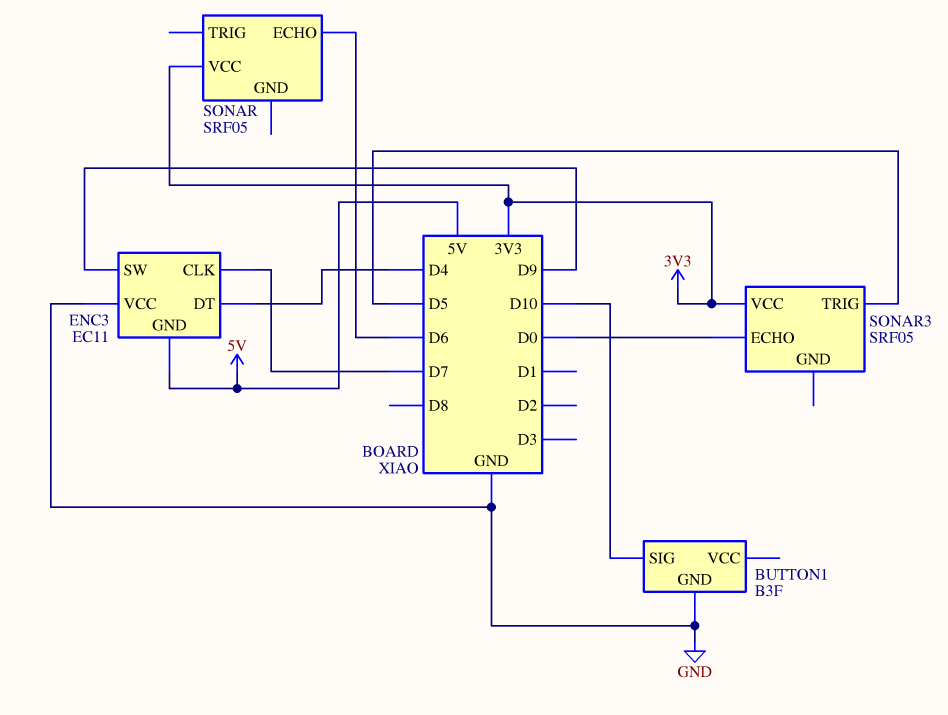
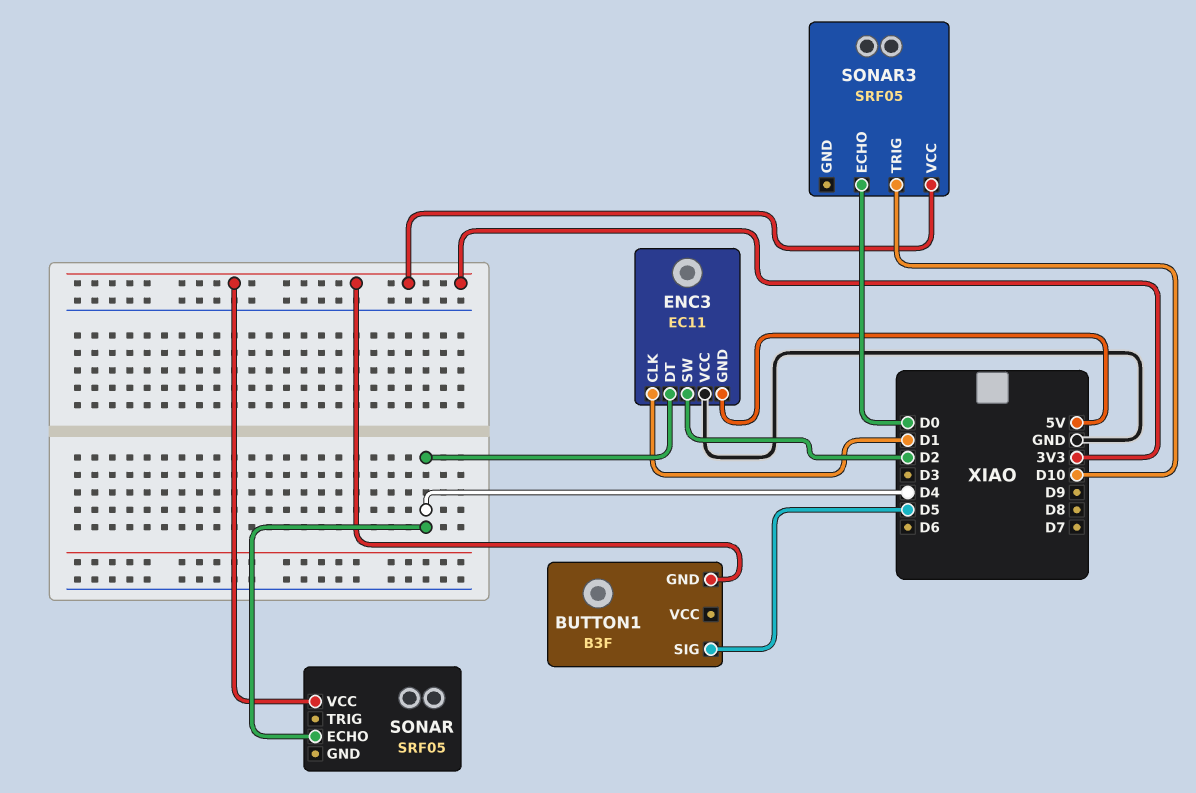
BUTTON1 pin GND: GND -> 3V3
BUTTON1 pin SIG: D10 -> D5
ENC3 pin CLK: D7 -> D1
ENC3 pin SW: D9 -> D2
SONAR pin ECHO: D6 -> D4
SONAR3 pin TRIG: D5 -> D10

